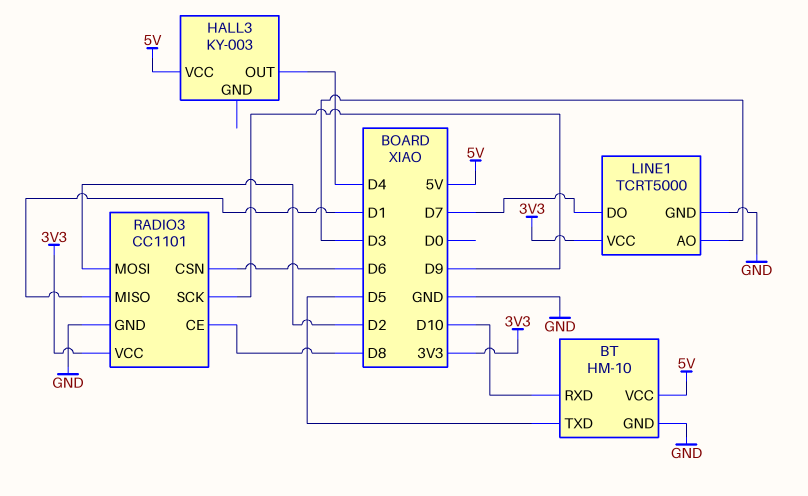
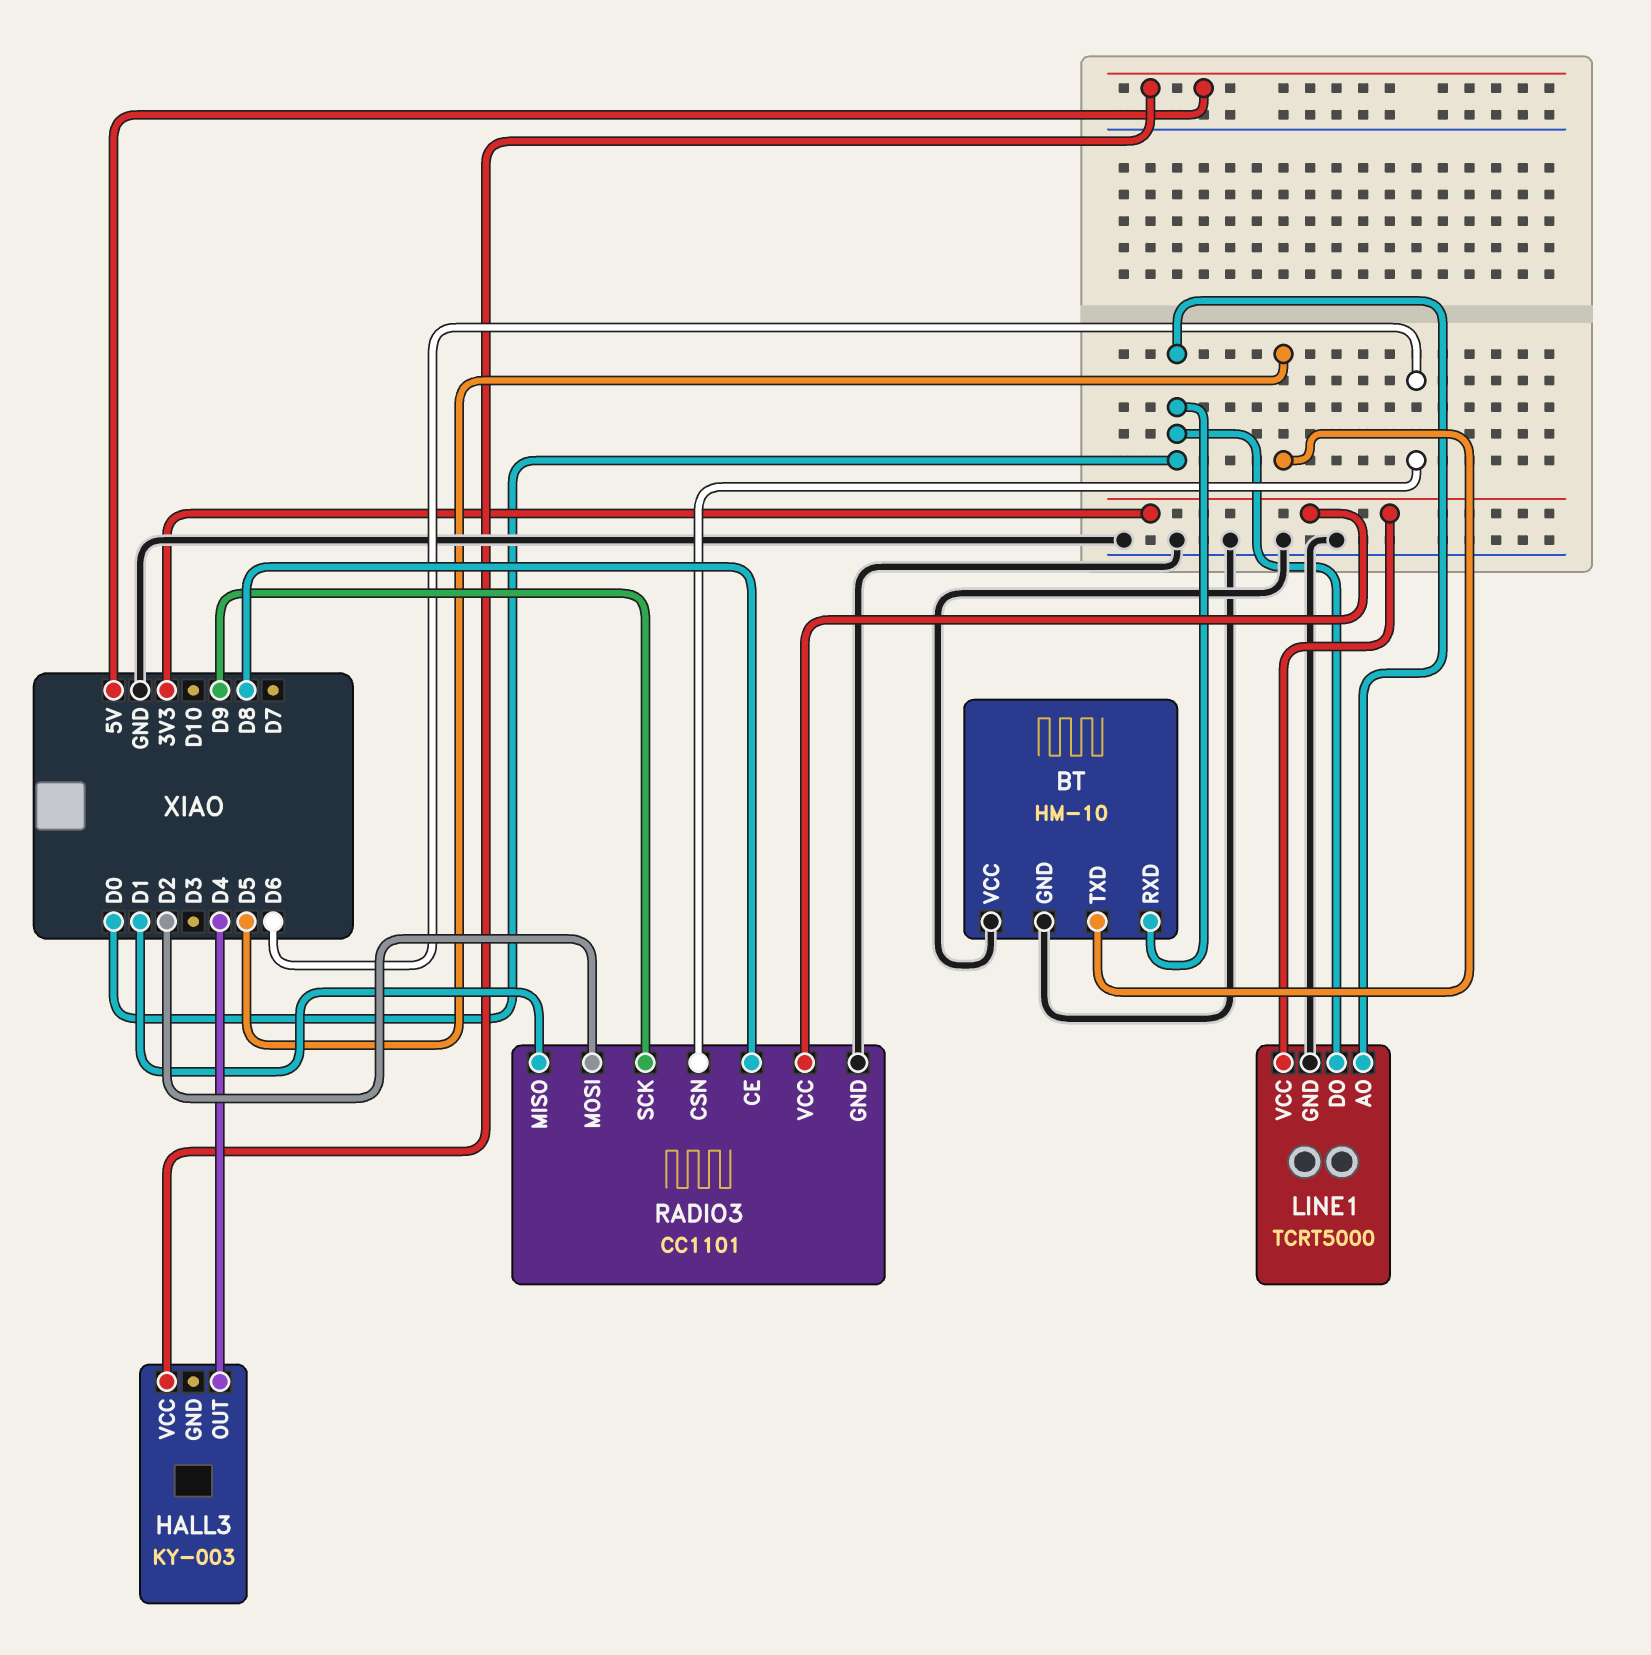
BT pin RXD: D10 -> D0
BT pin VCC: 5V -> GND
LINE1 pin AO: D3 -> D0
LINE1 pin DO: D7 -> D0

